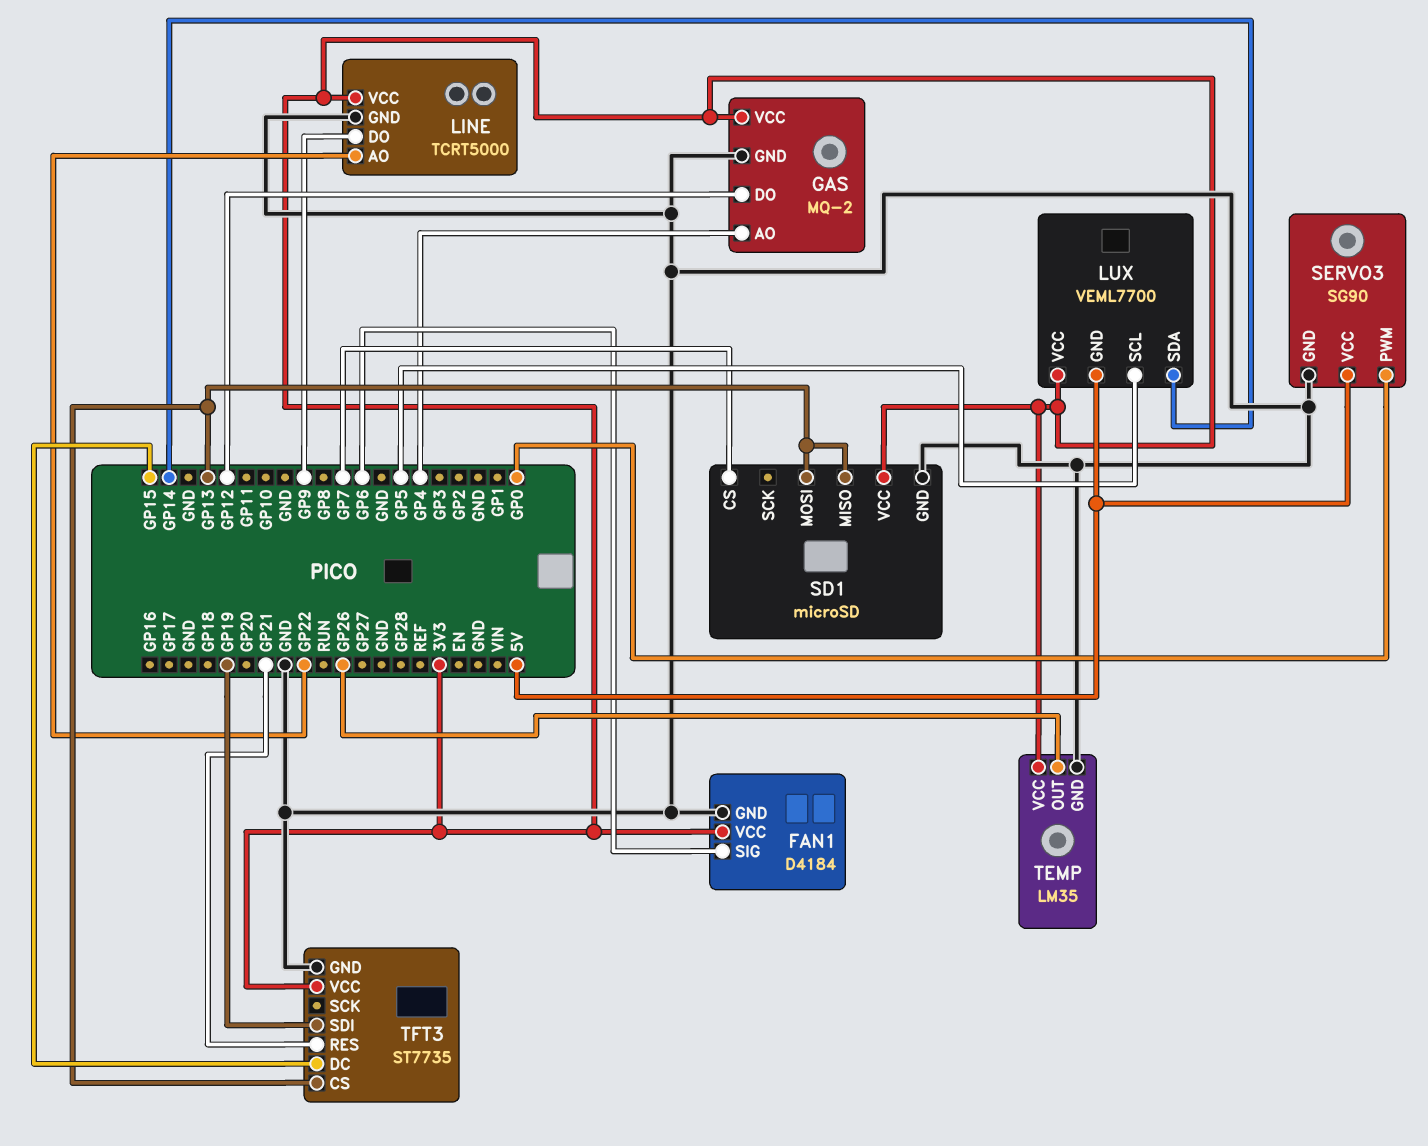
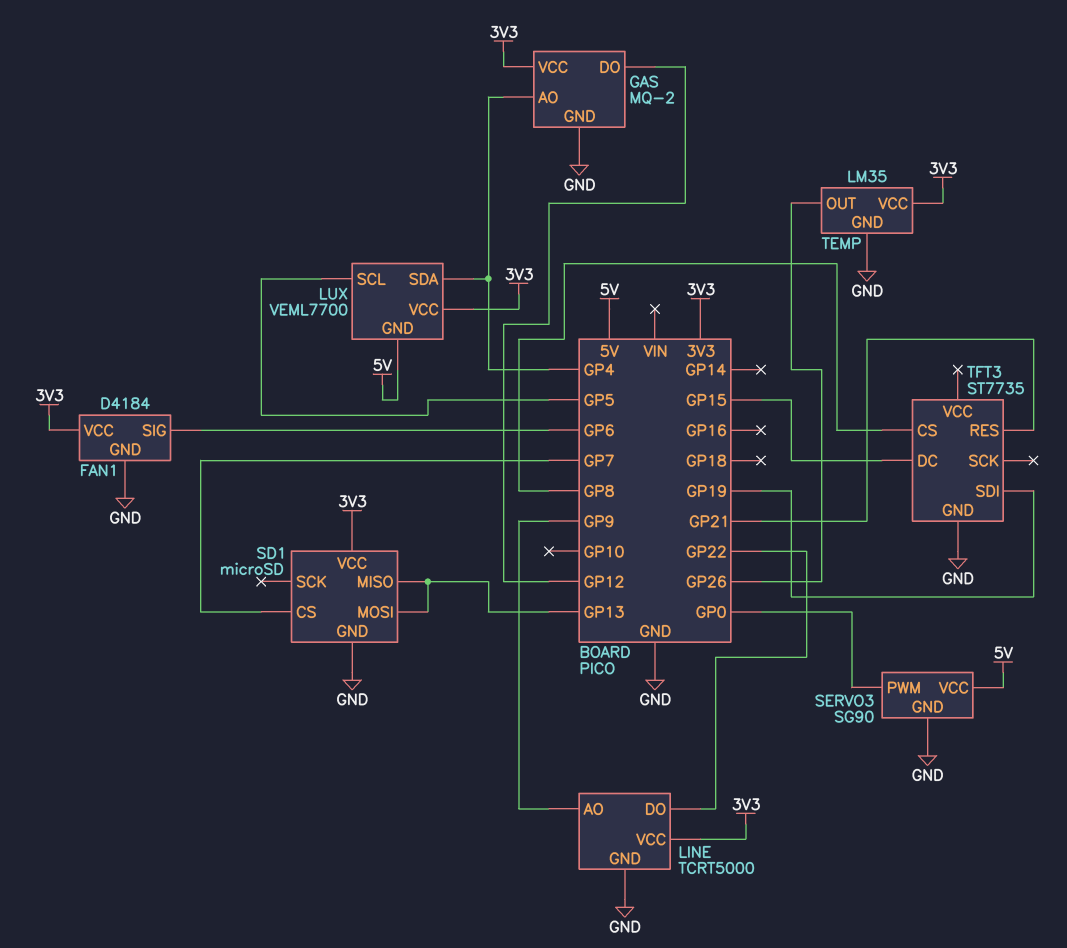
LINE pin AO: GP22 -> GP9
LINE pin DO: GP9 -> GP22
LUX pin SDA: GP14 -> GP4
TFT3 pin CS: GP13 -> GP8
TFT3 pin VCC: 3V3 -> none

